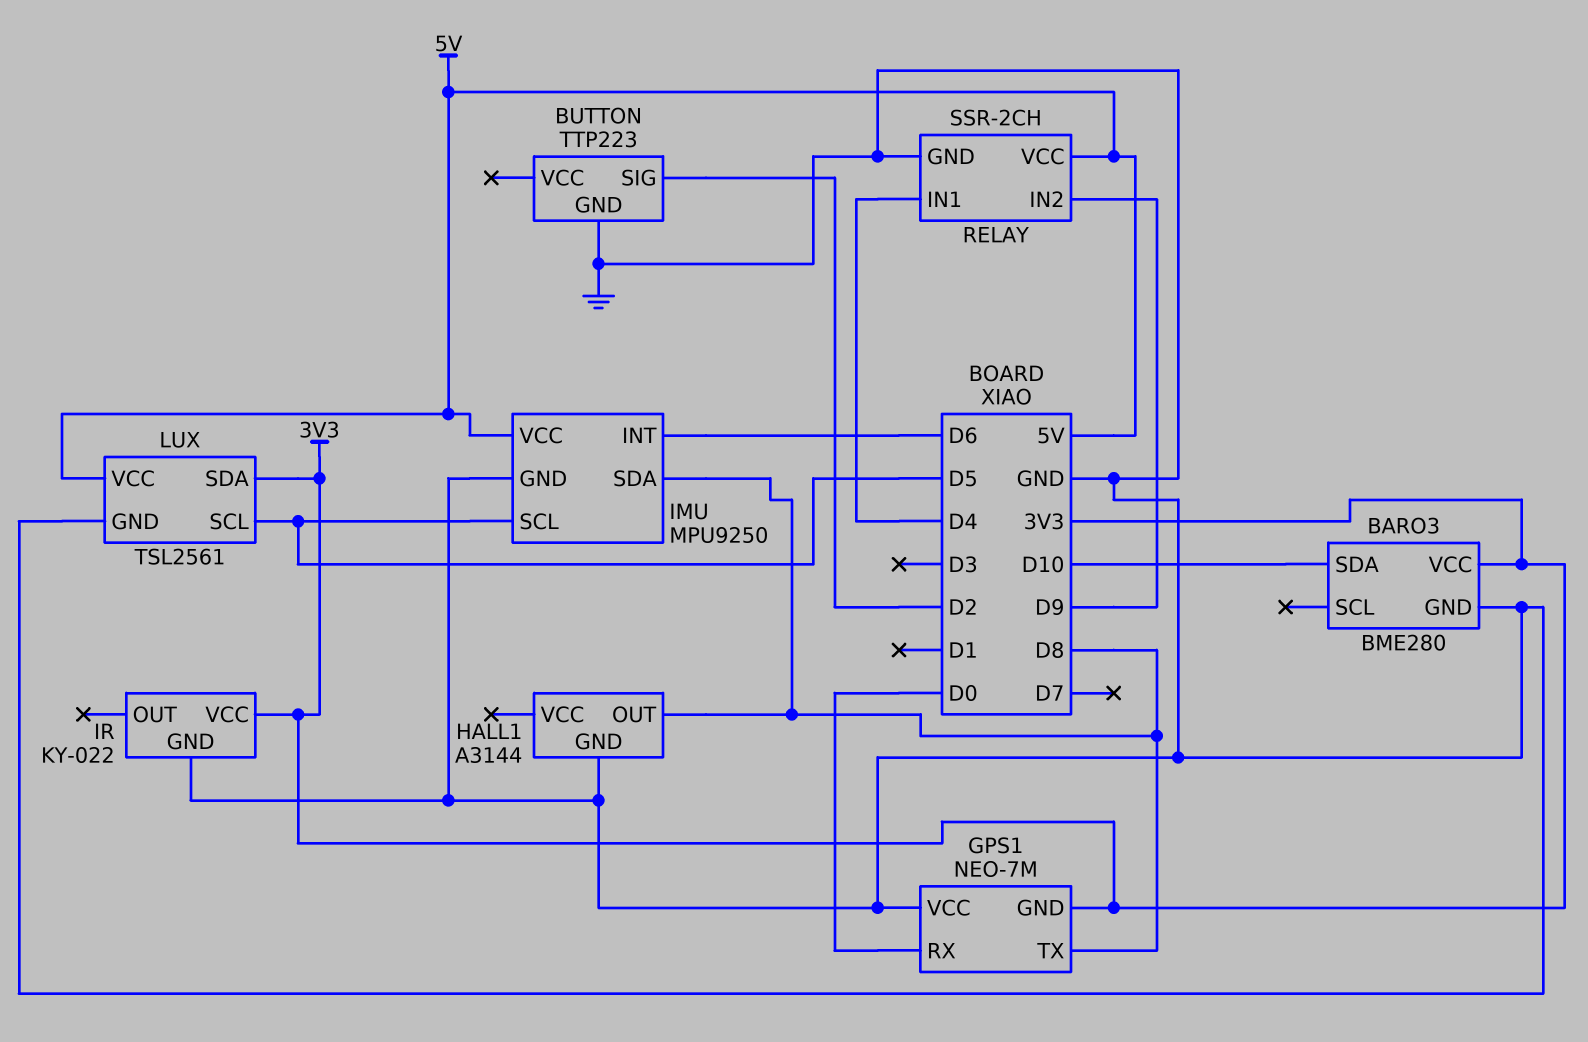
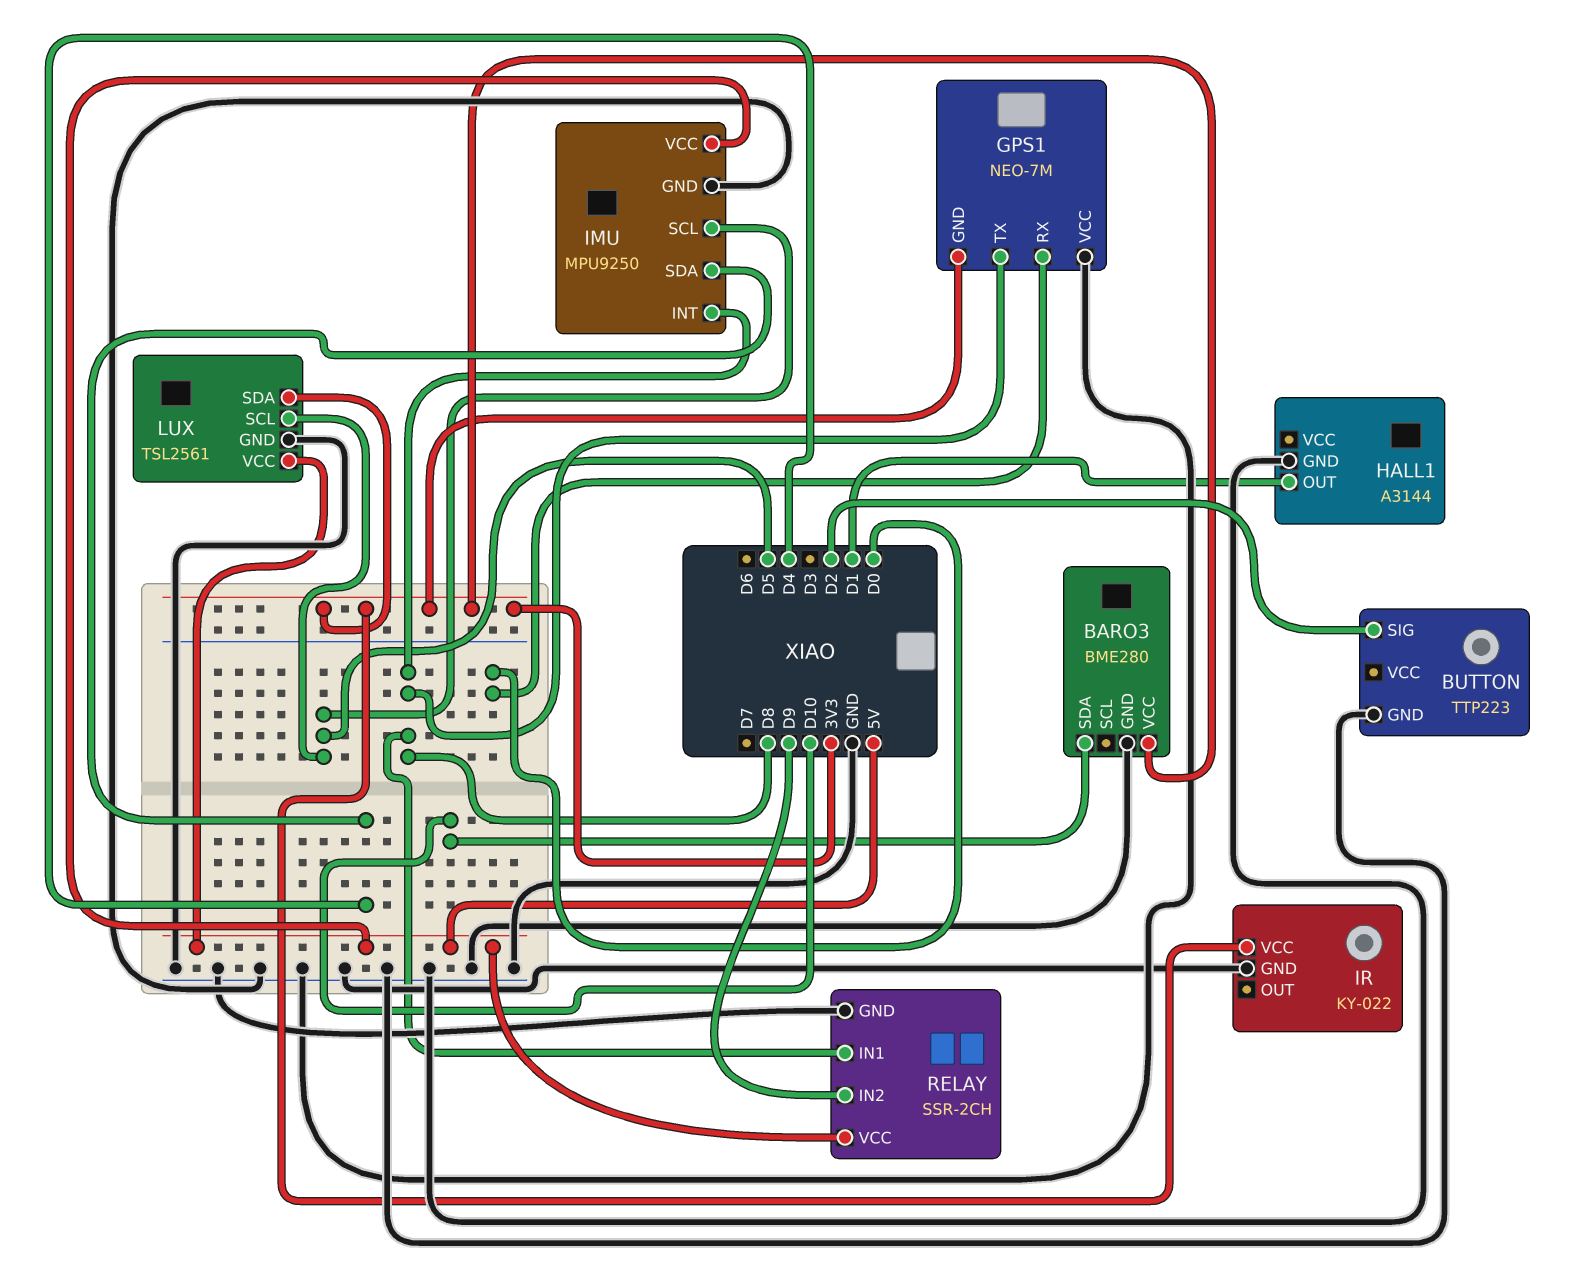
HALL1 pin OUT: D8 -> D1
IMU pin INT: D6 -> D8
IMU pin SDA: D8 -> D4
RELAY pin IN1: D4 -> D8

